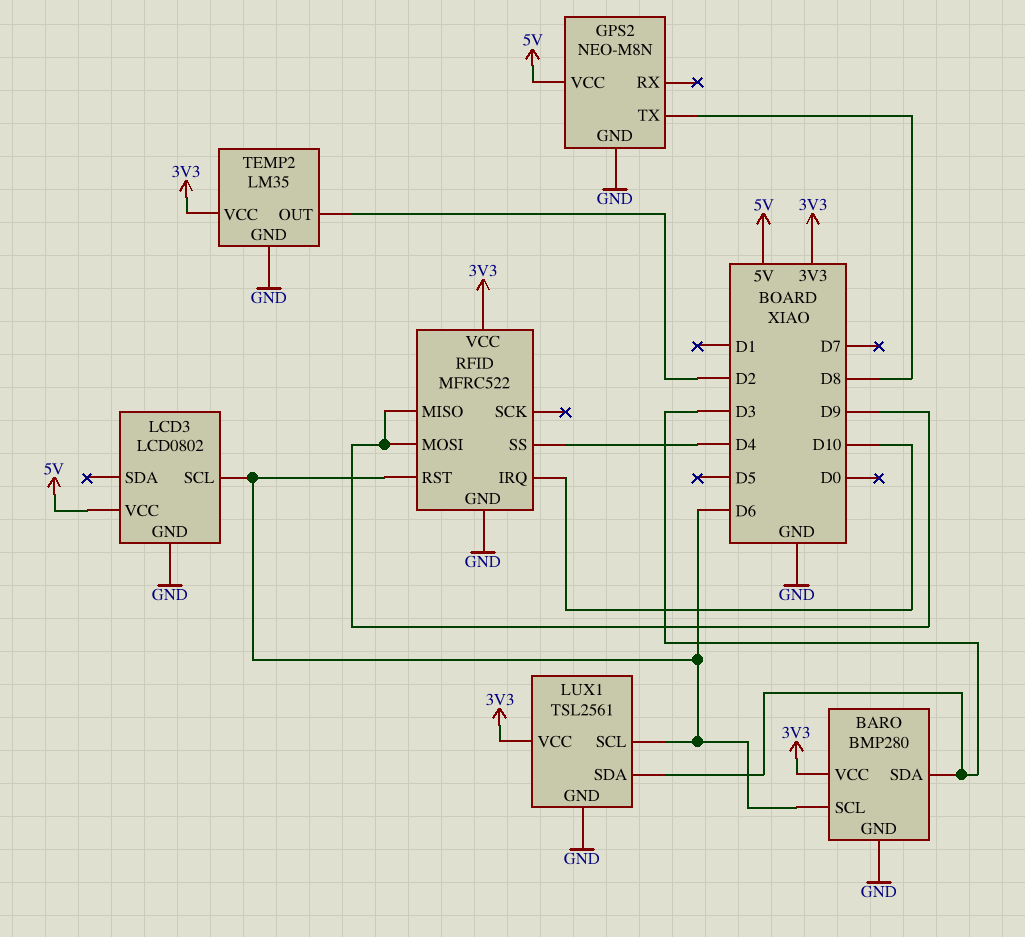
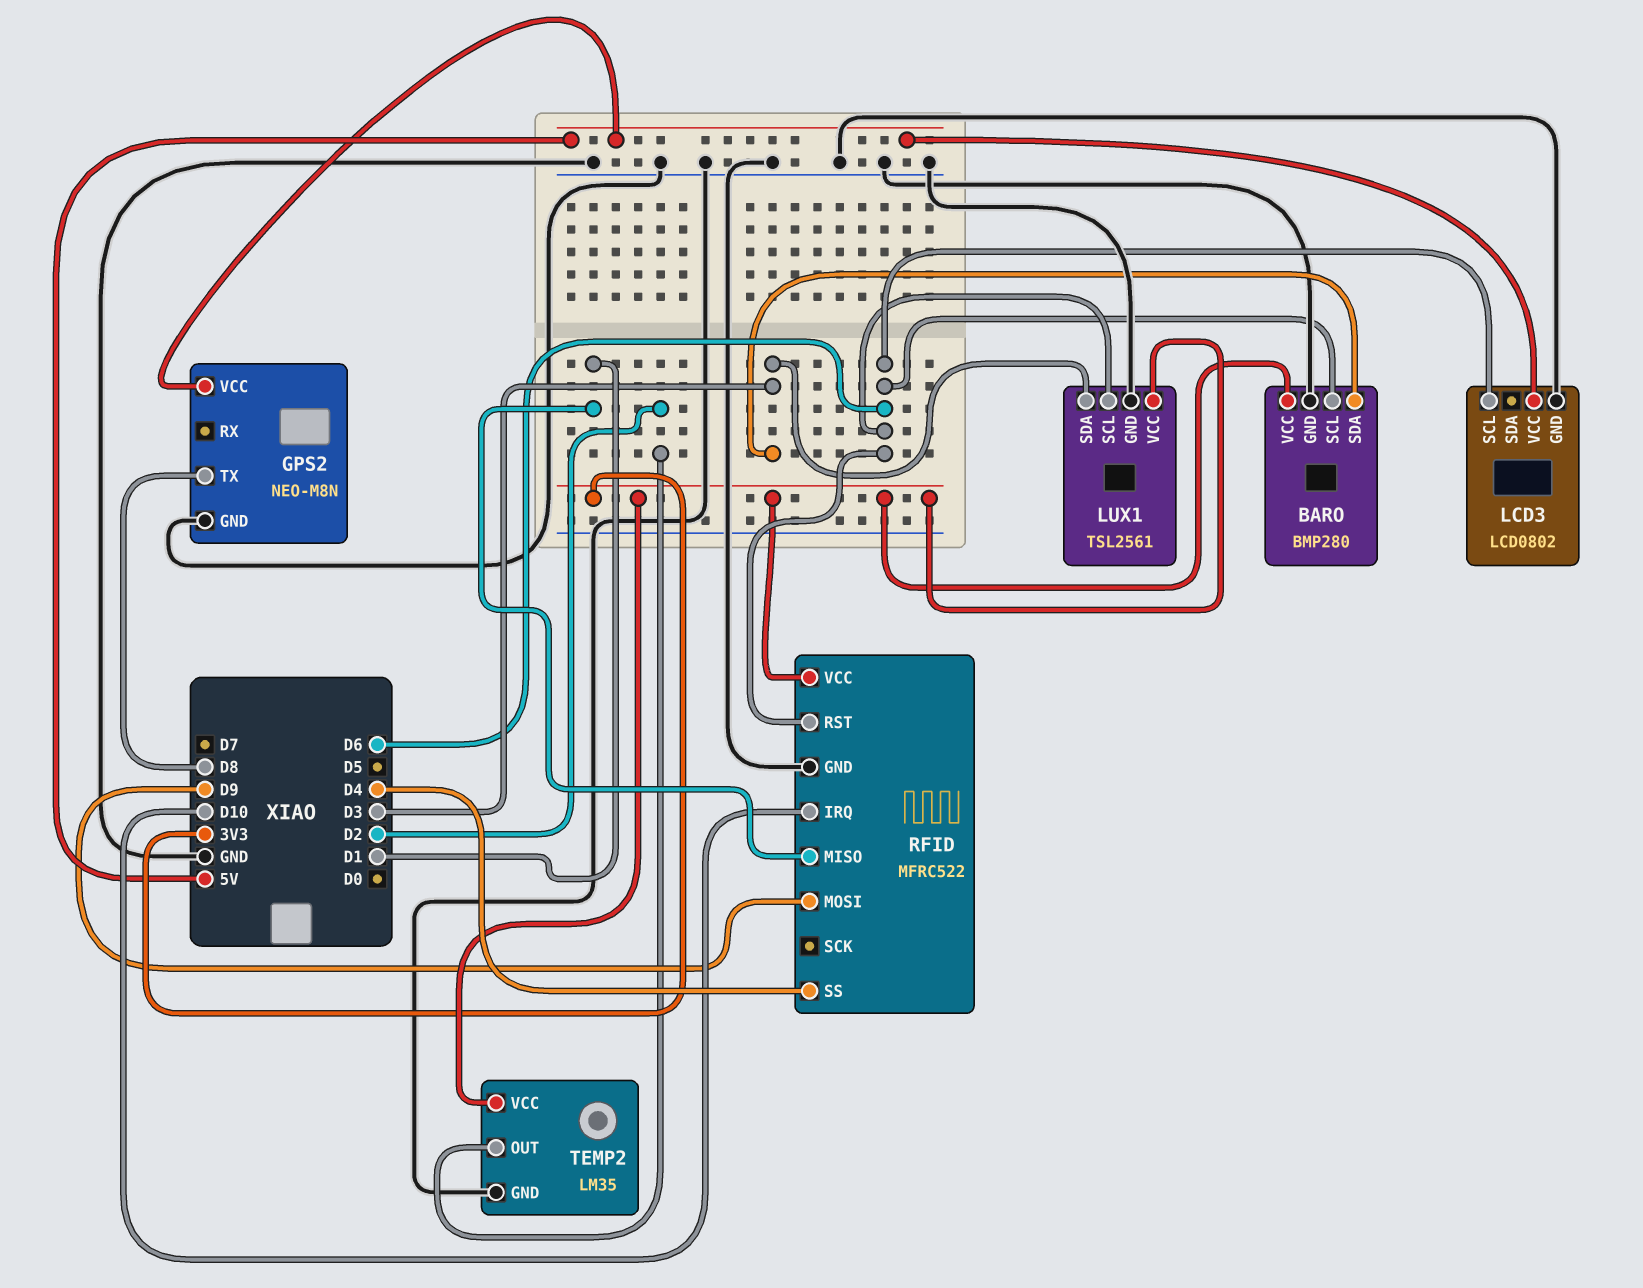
RFID pin MISO: D9 -> D1

